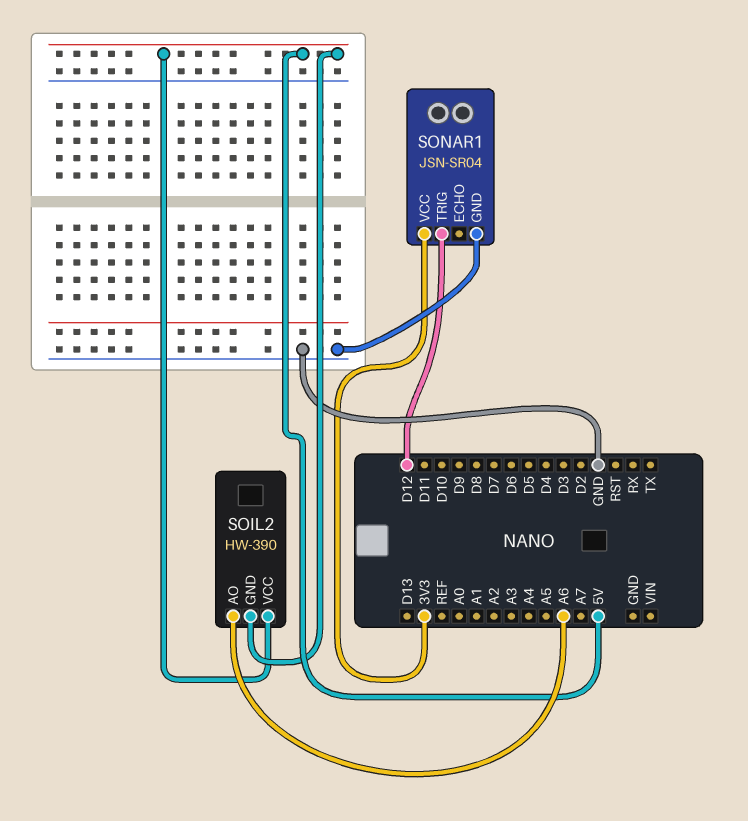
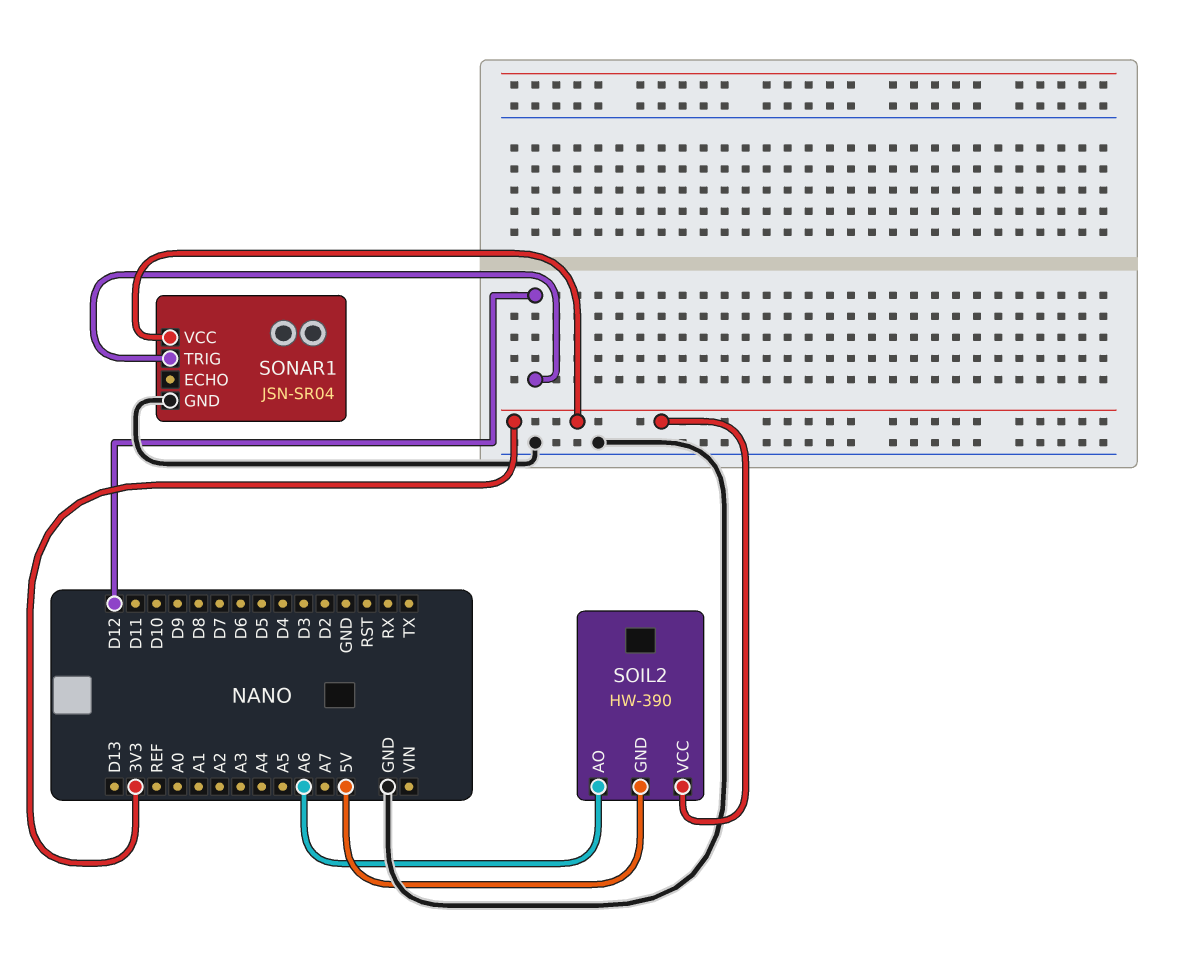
SOIL2 pin VCC: 5V -> 3V3

